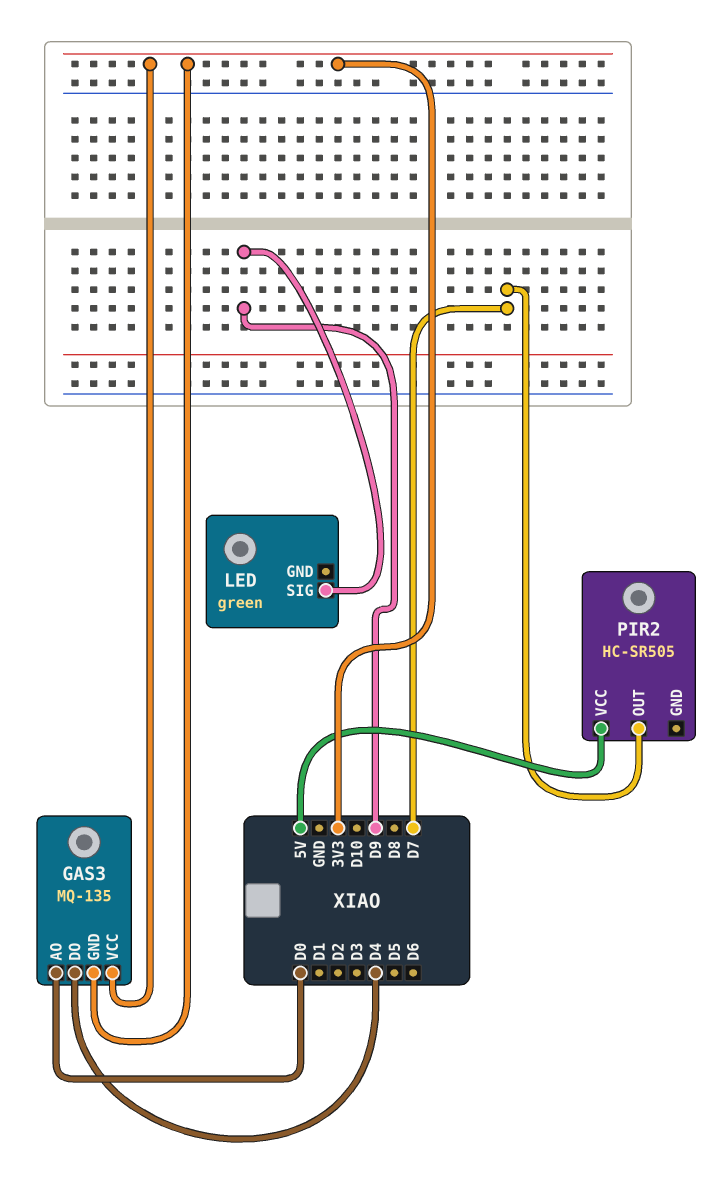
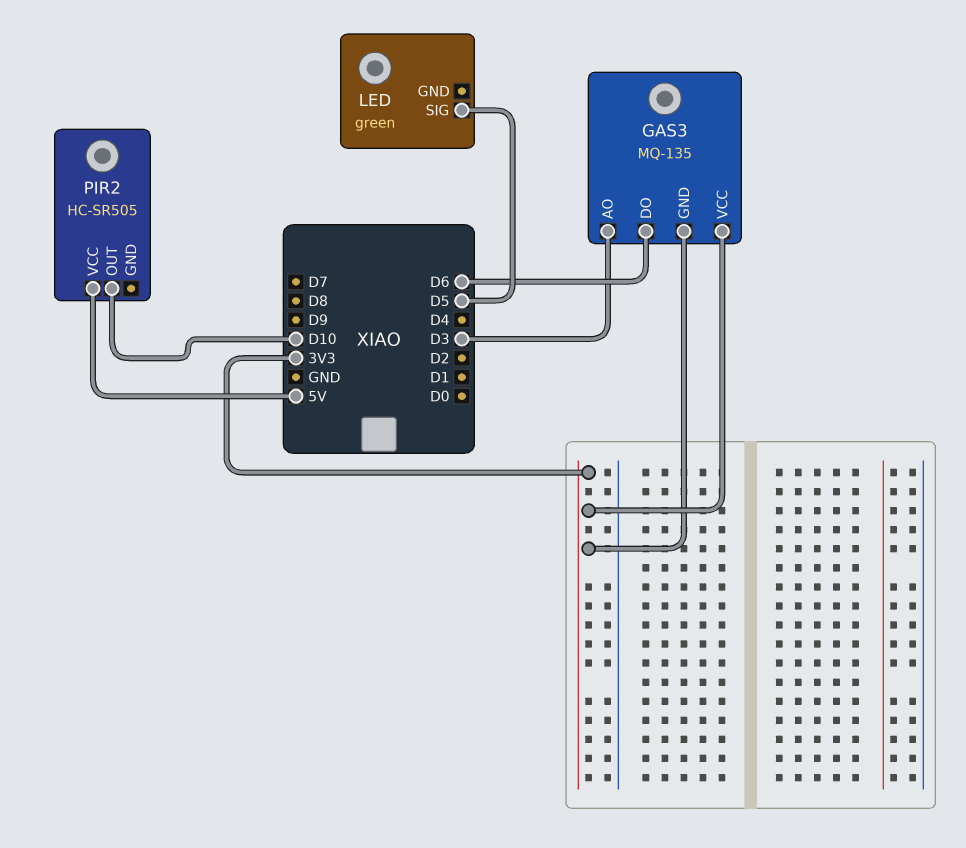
GAS3 pin AO: D0 -> D3
GAS3 pin DO: D4 -> D6
LED pin SIG: D9 -> D5
PIR2 pin OUT: D7 -> D10

